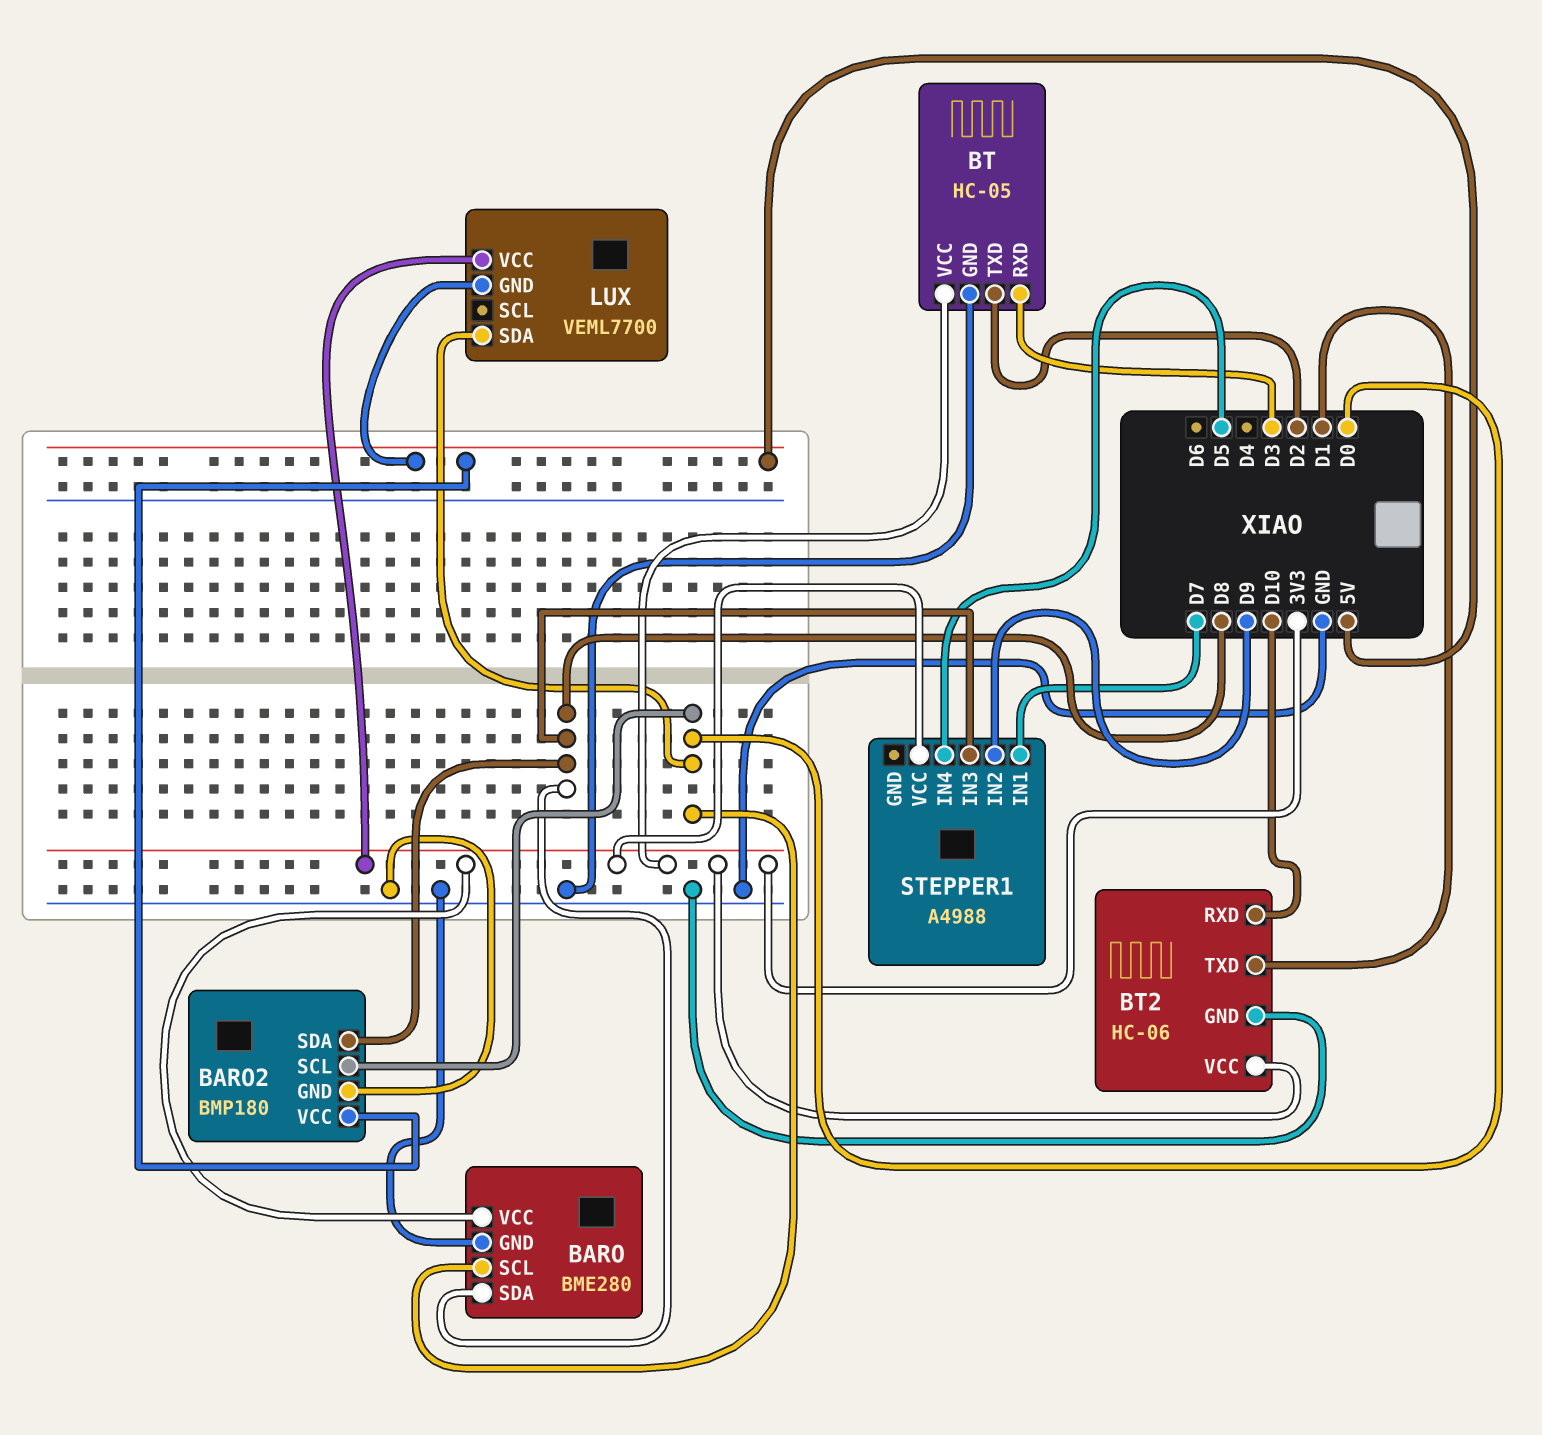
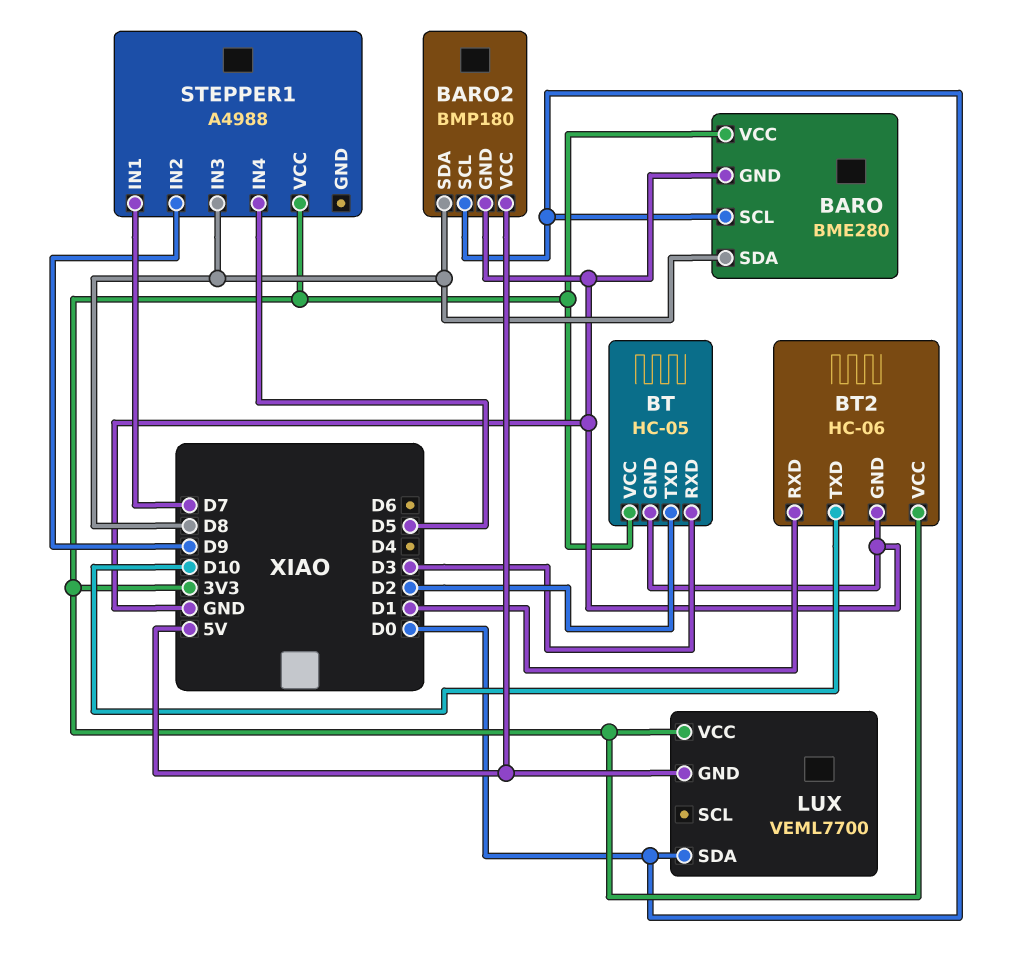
BT2 pin RXD: D10 -> D1
BT2 pin TXD: D1 -> D10

